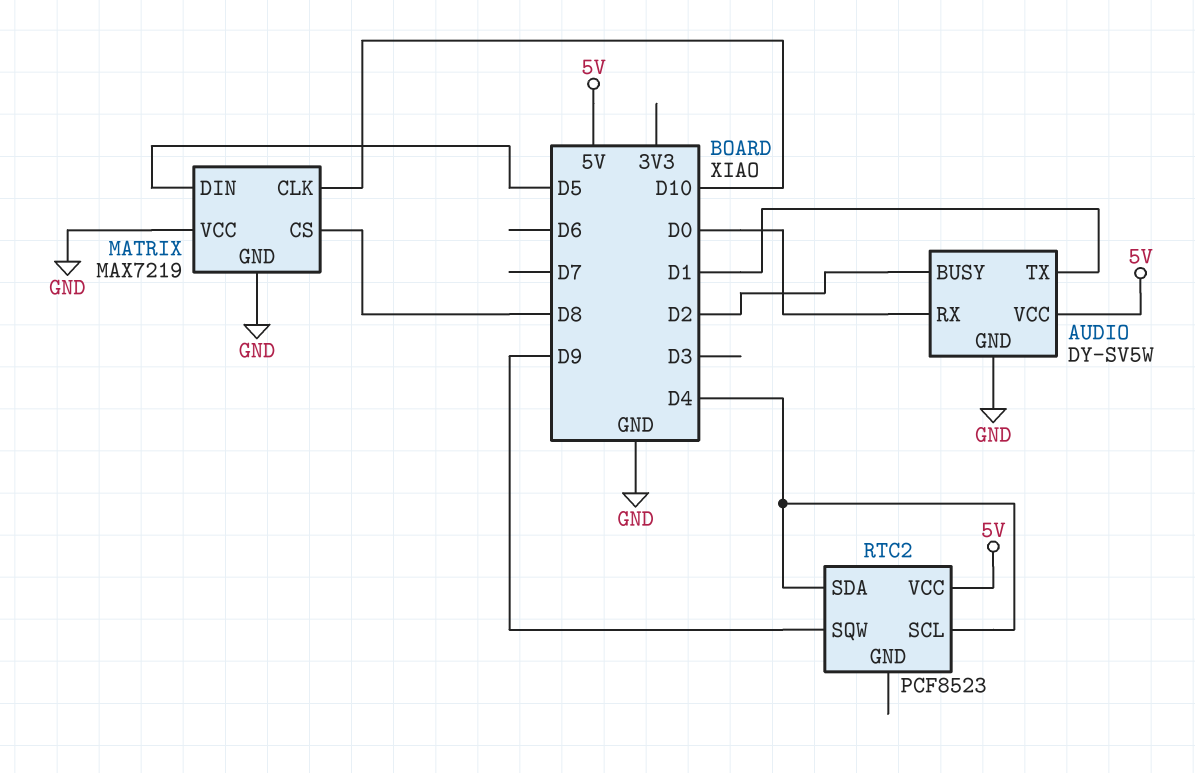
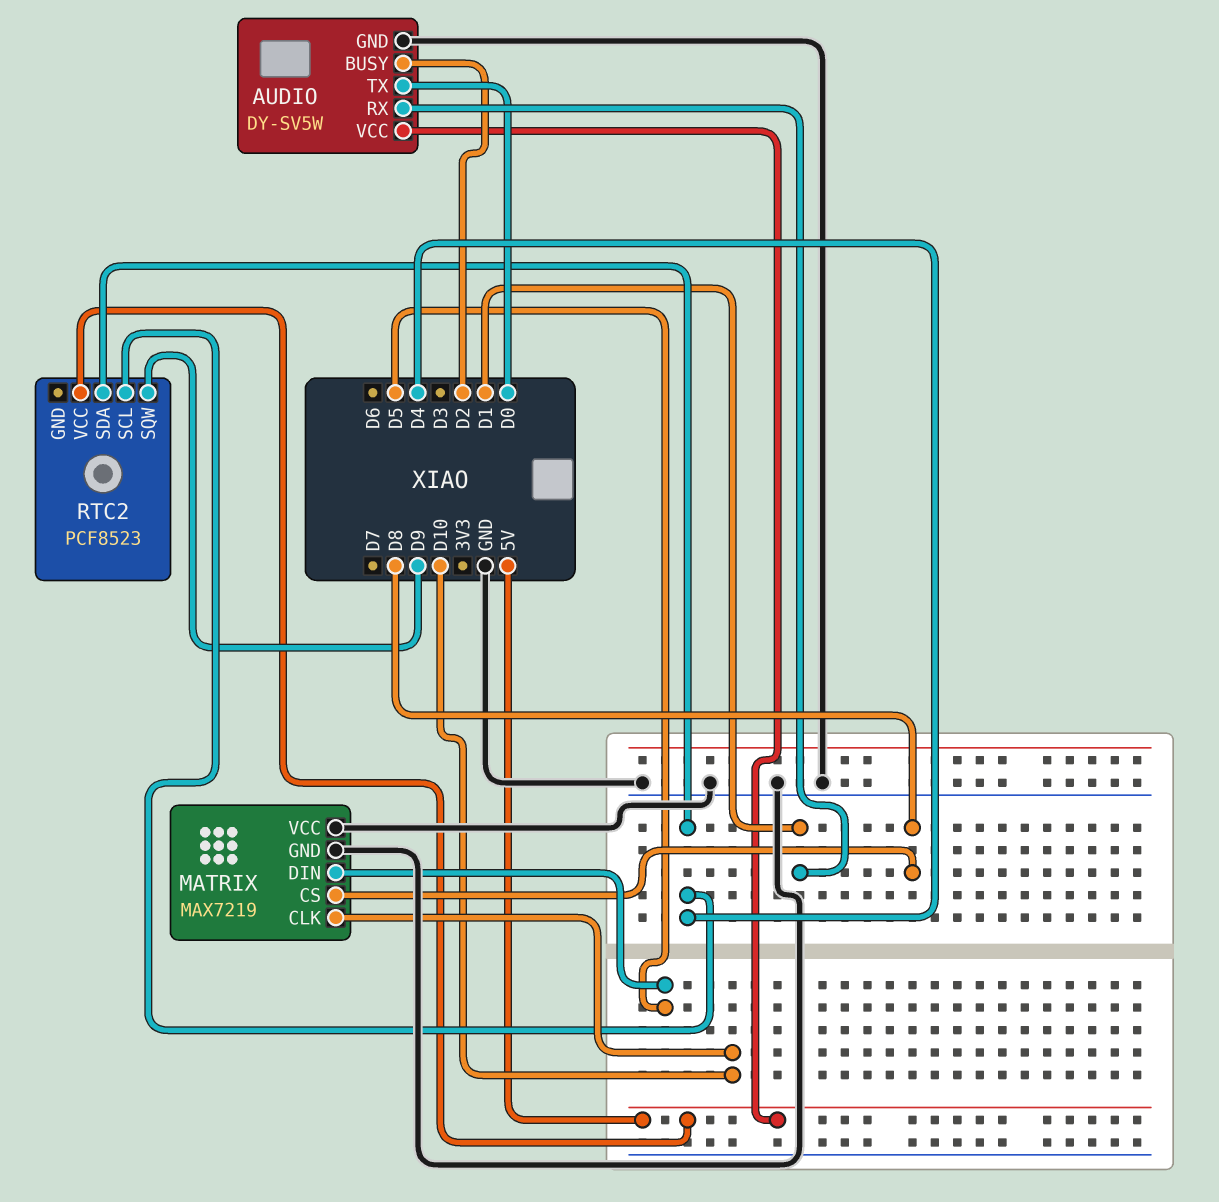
AUDIO pin RX: D0 -> D1
AUDIO pin TX: D1 -> D0

